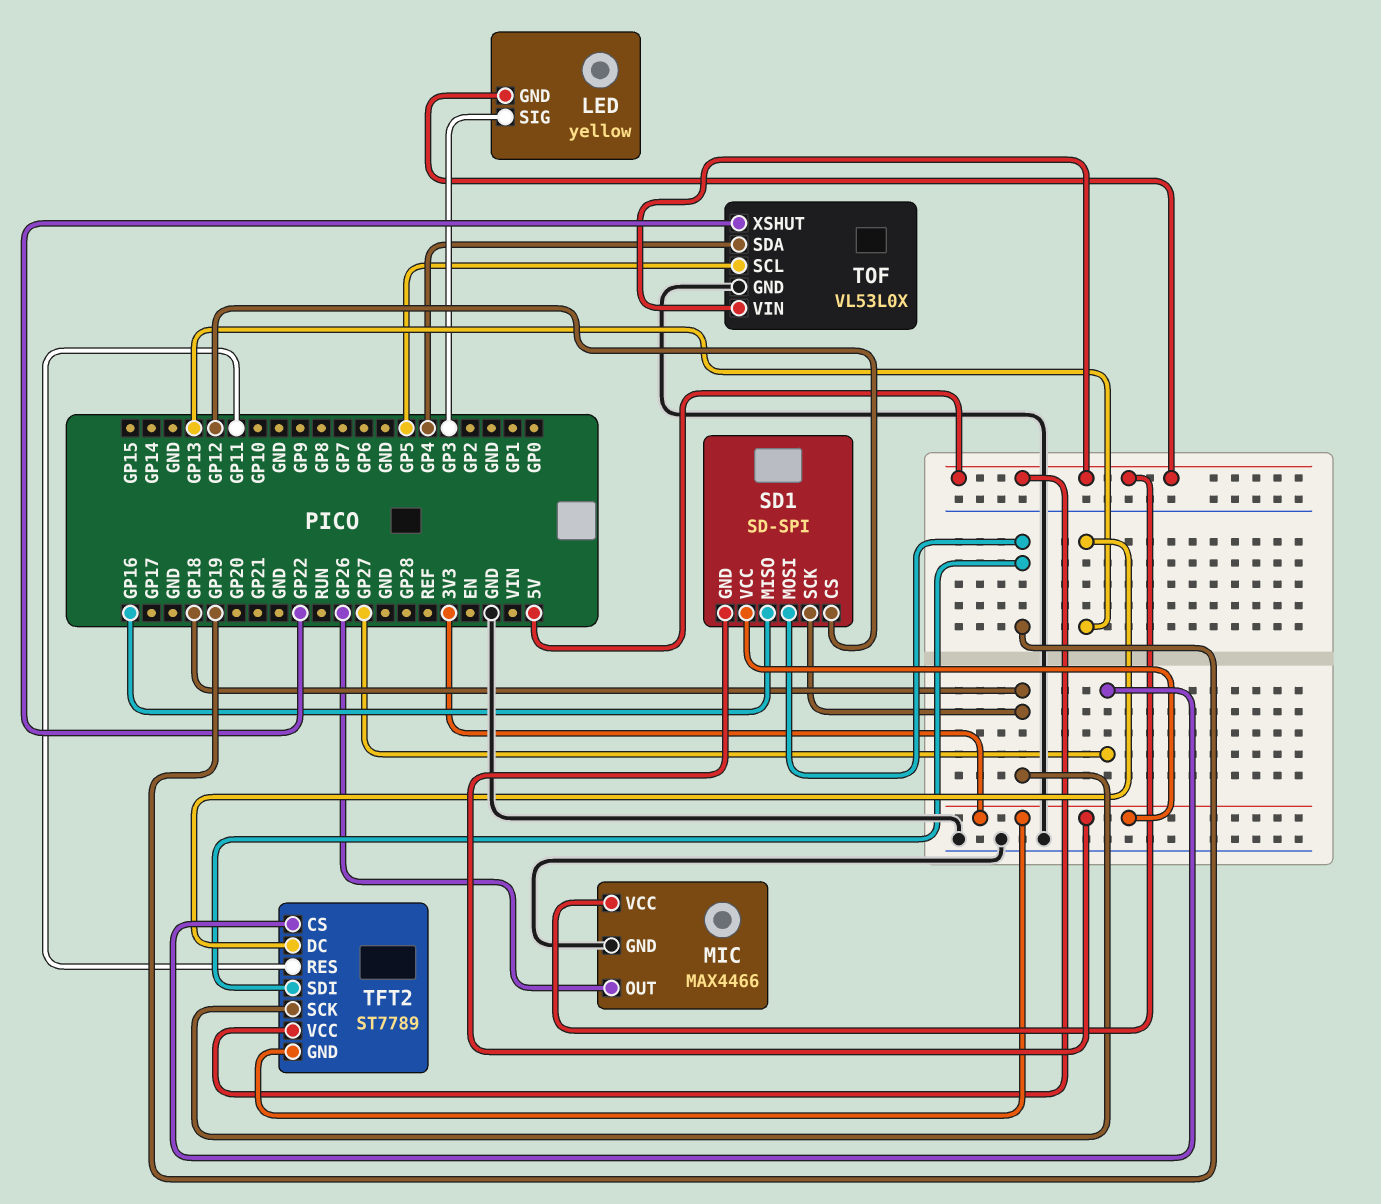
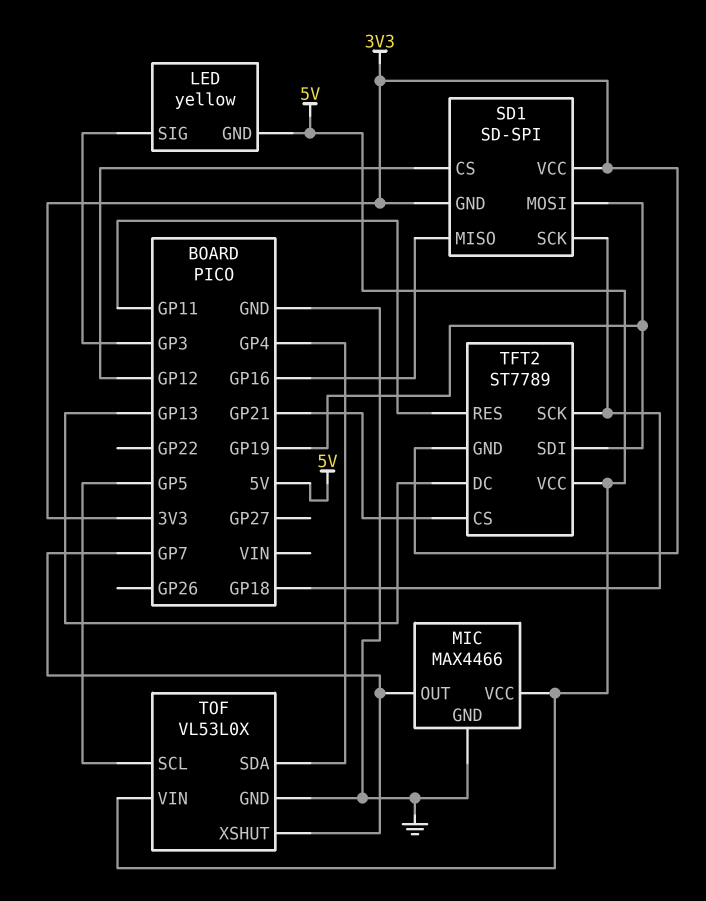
MIC pin OUT: GP26 -> GP7
TFT2 pin CS: GP27 -> GP21
TOF pin XSHUT: GP22 -> GP7

